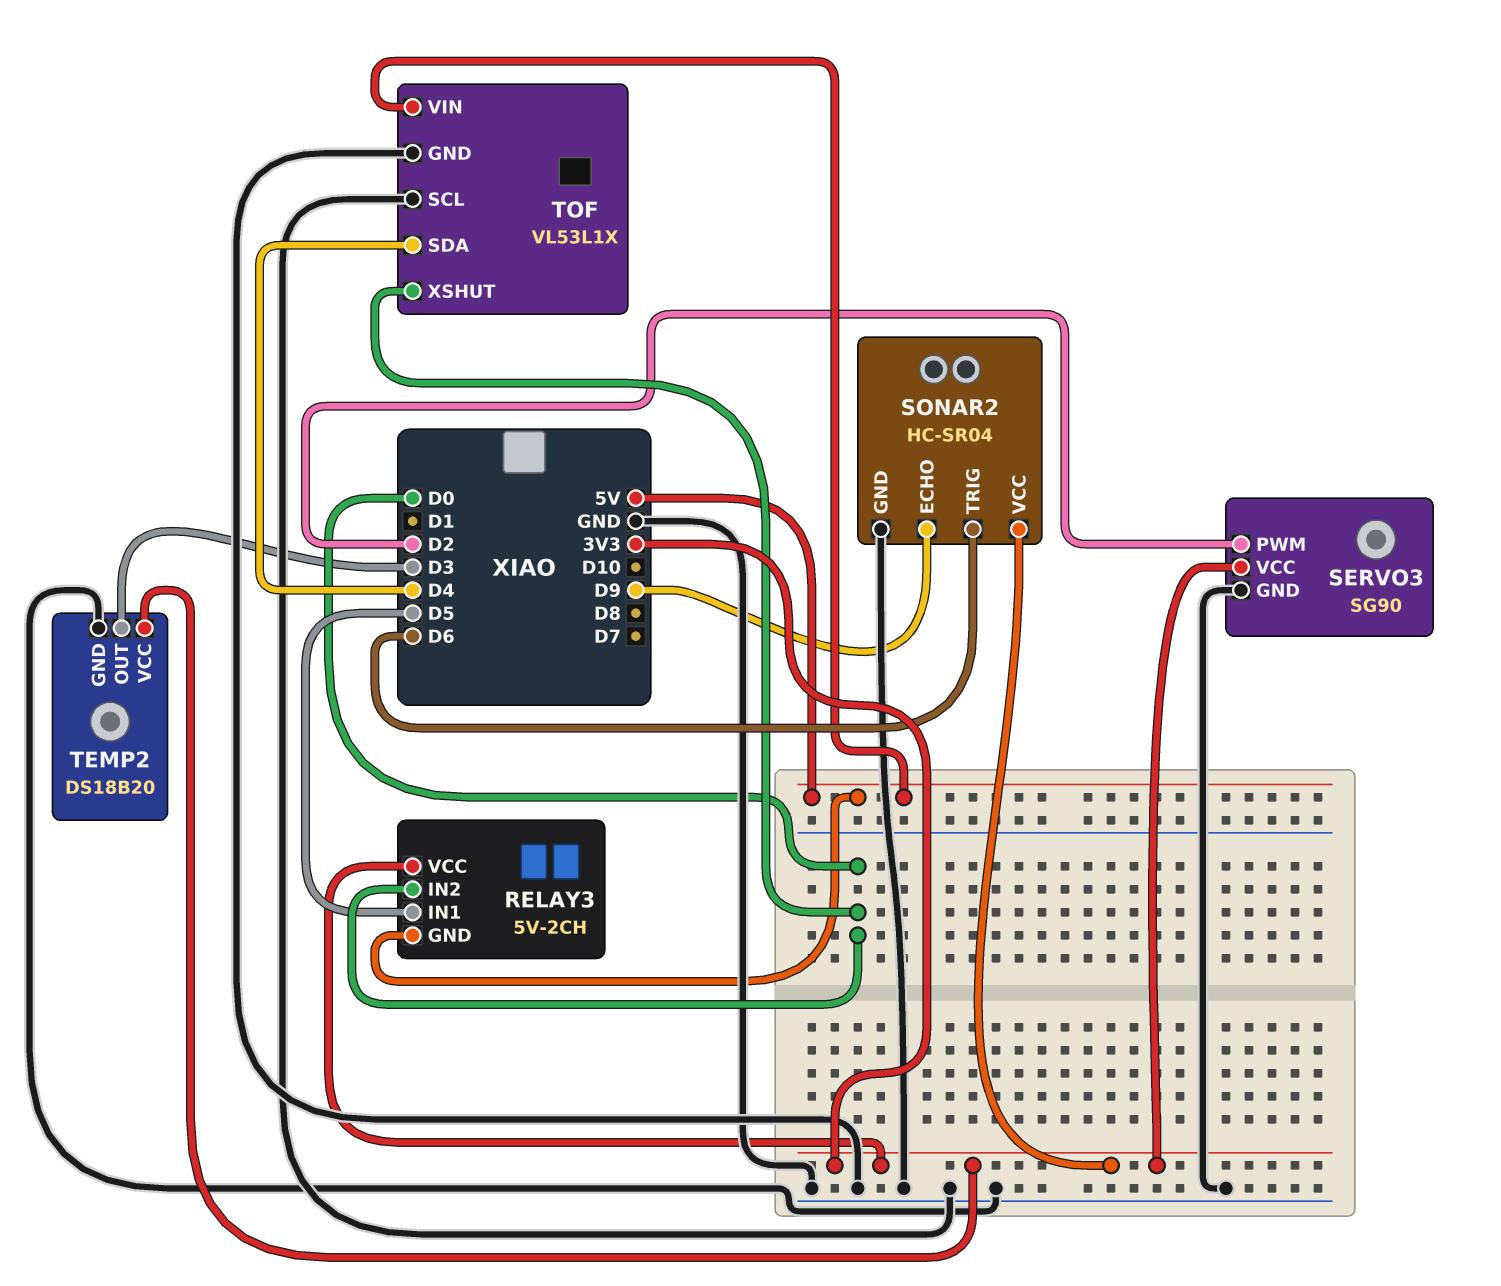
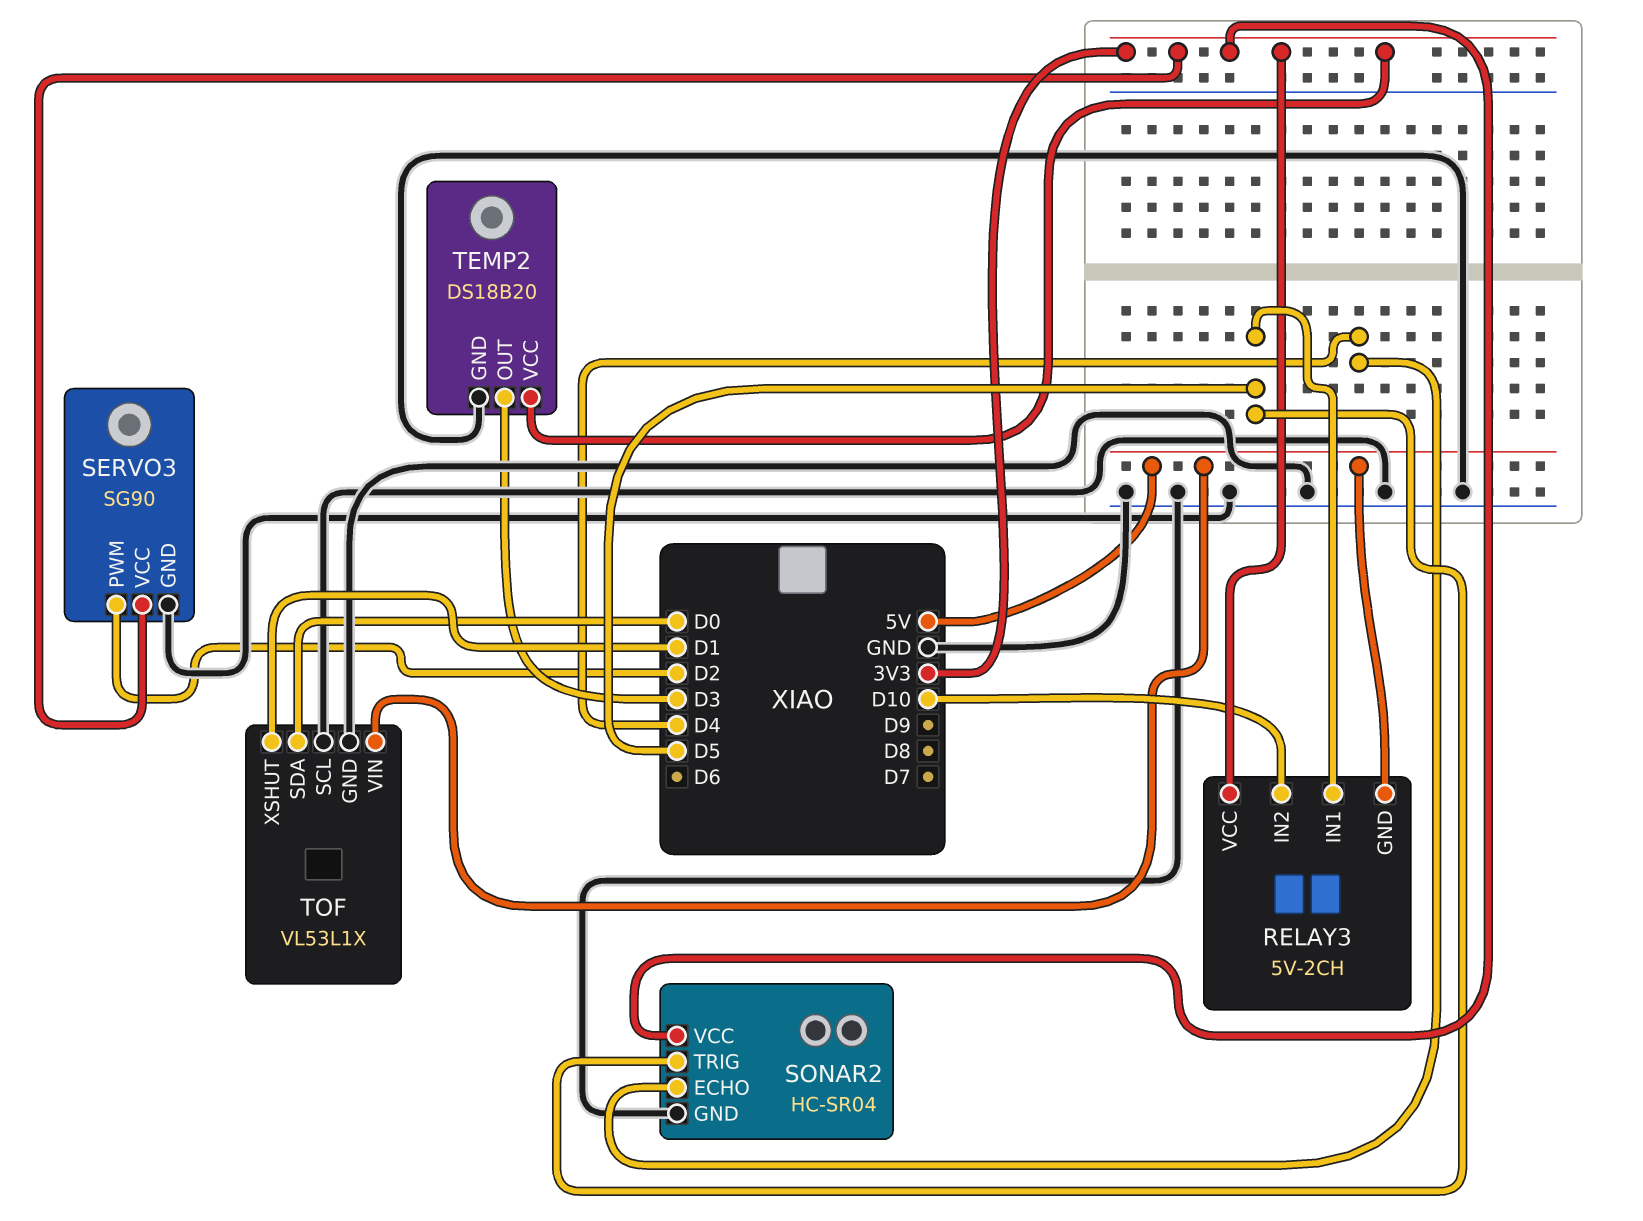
RELAY3 pin IN2: D0 -> D10
SONAR2 pin ECHO: D9 -> D4
SONAR2 pin TRIG: D6 -> D5
TOF pin SDA: D4 -> D0
TOF pin XSHUT: D0 -> D1

